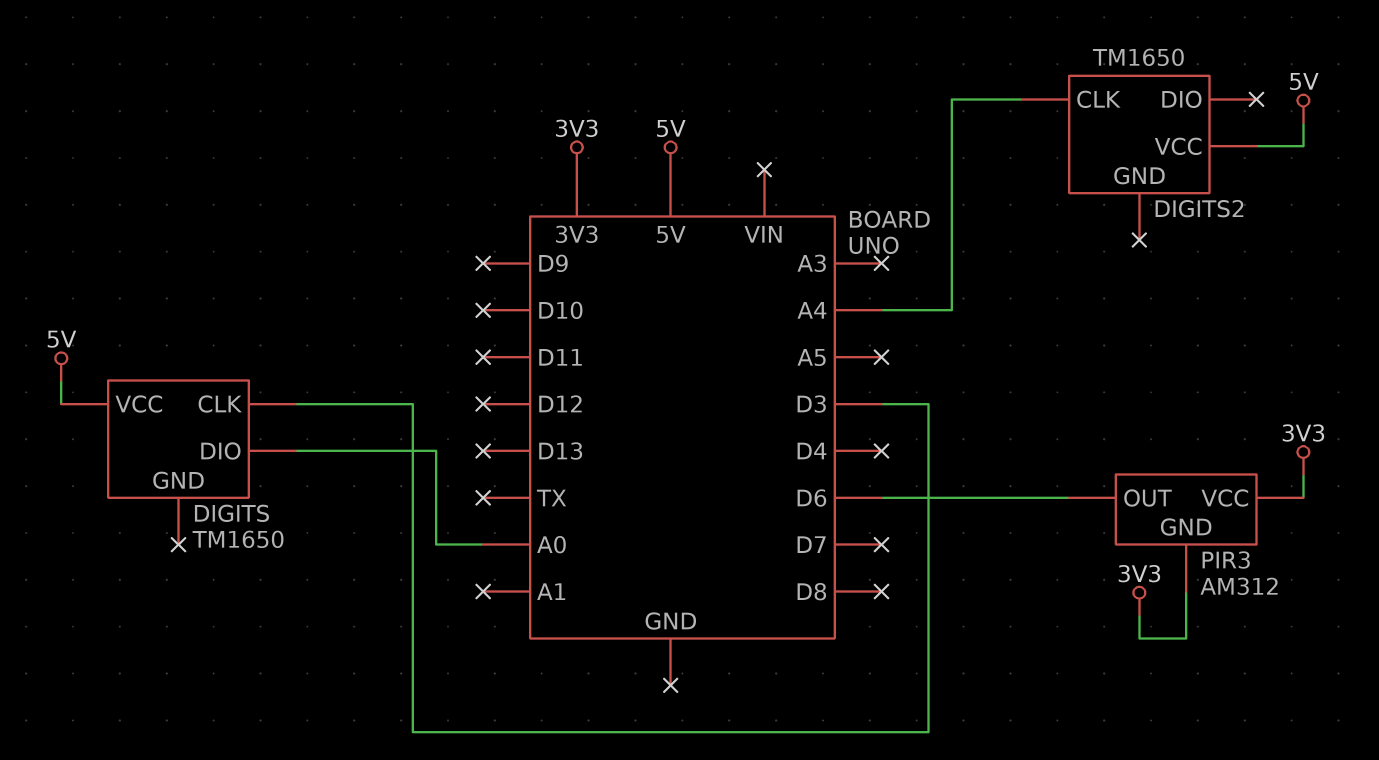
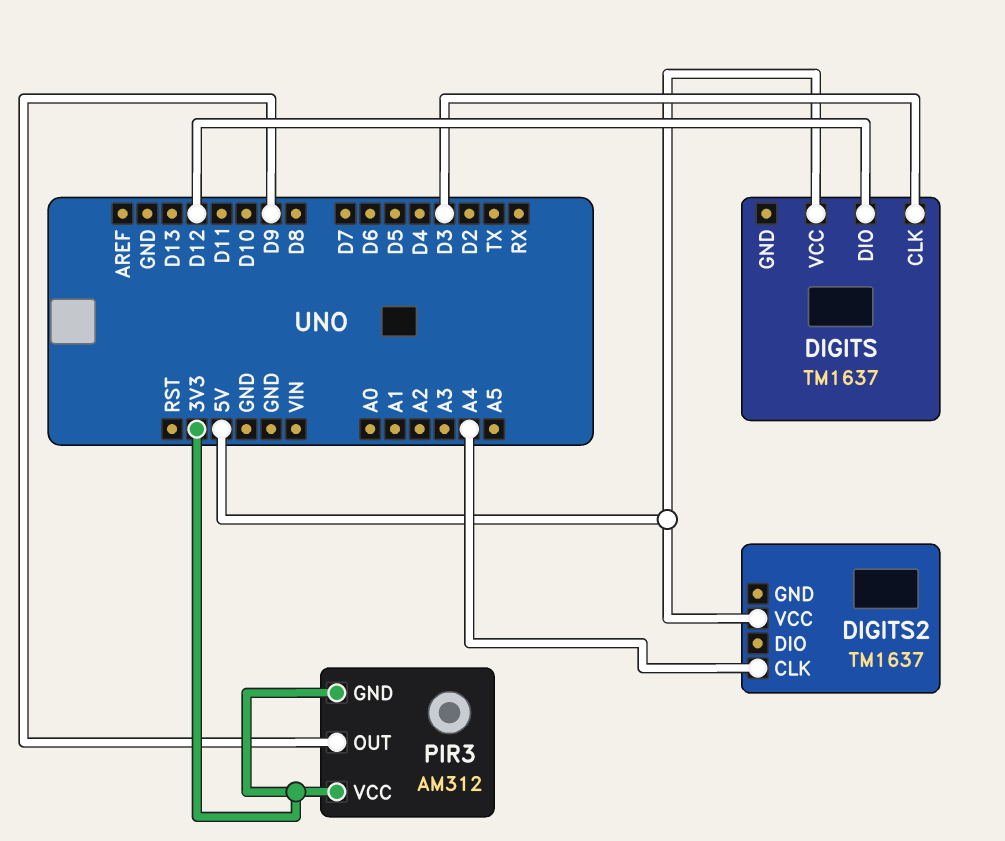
DIGITS: TM1650 -> TM1637
DIGITS pin DIO: A0 -> D12
DIGITS2: TM1650 -> TM1637
PIR3 pin OUT: D6 -> D9

